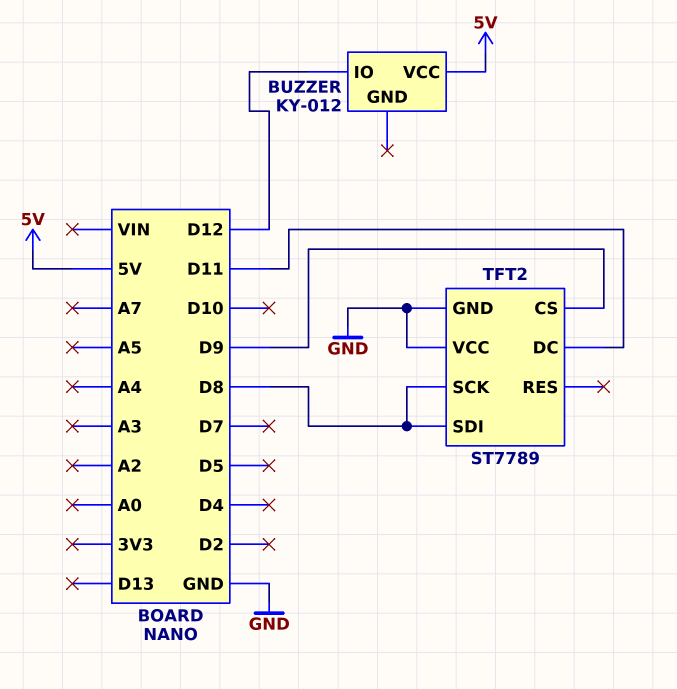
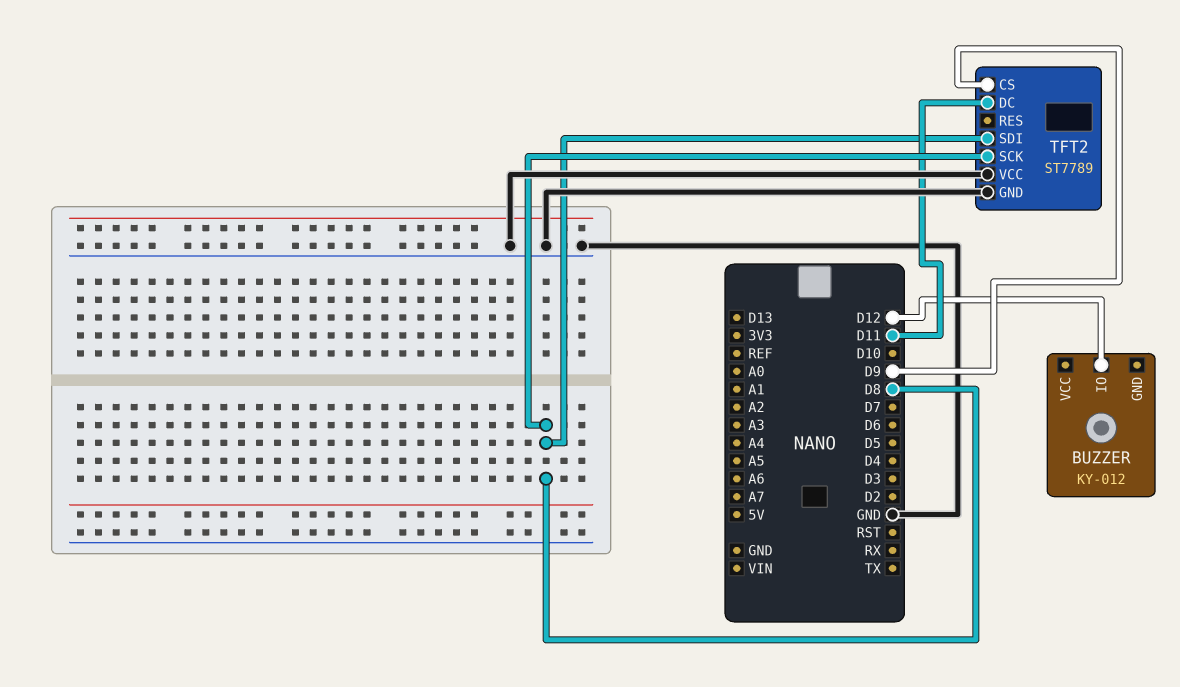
BUZZER pin VCC: 5V -> none

